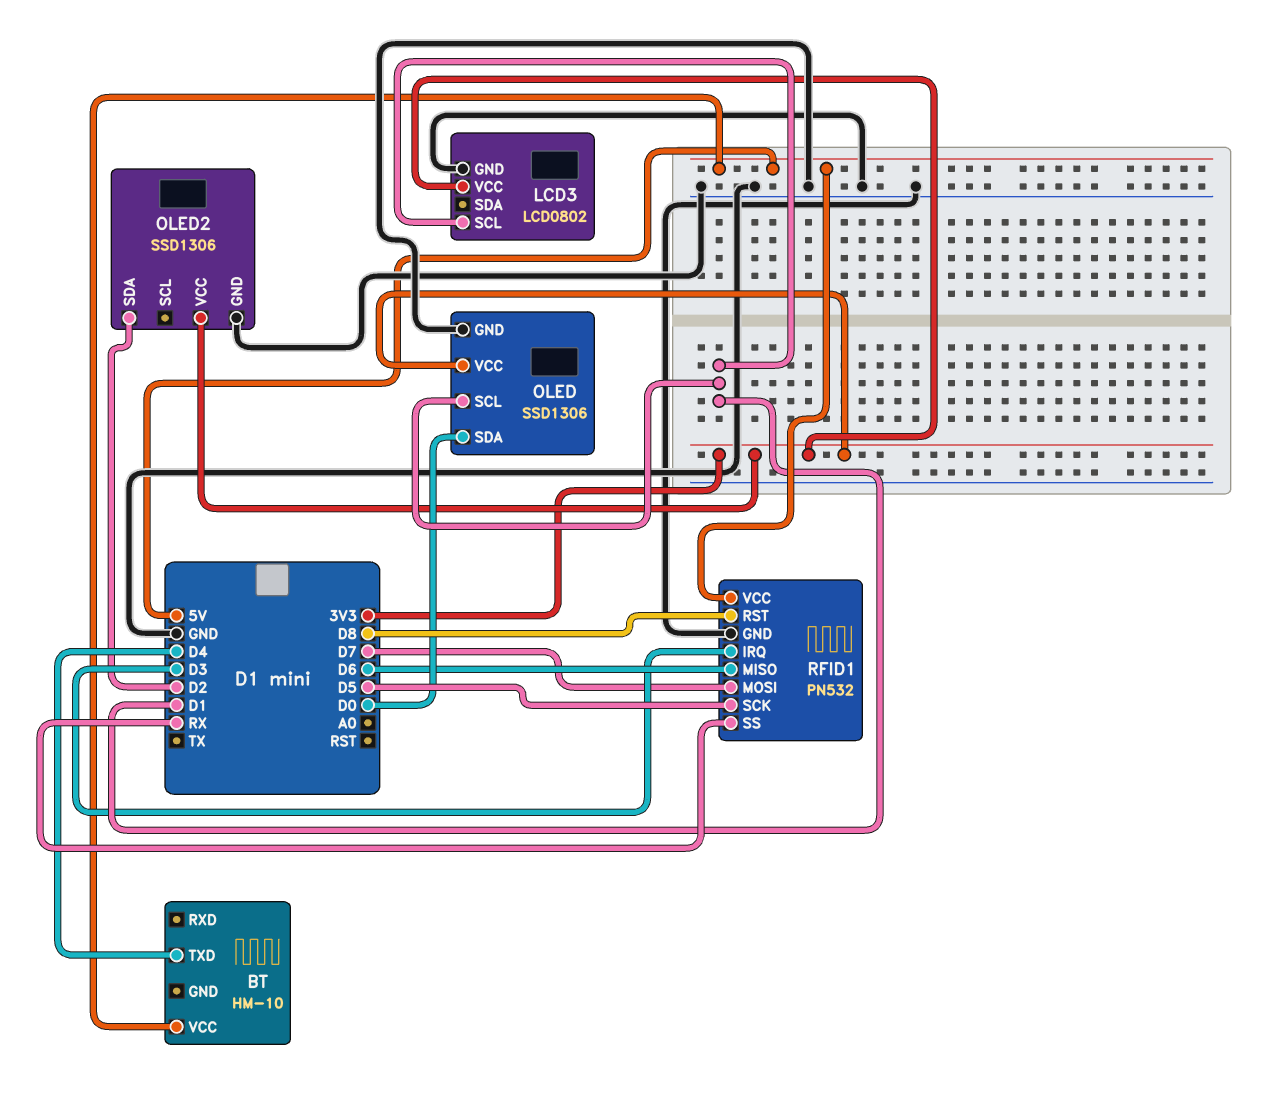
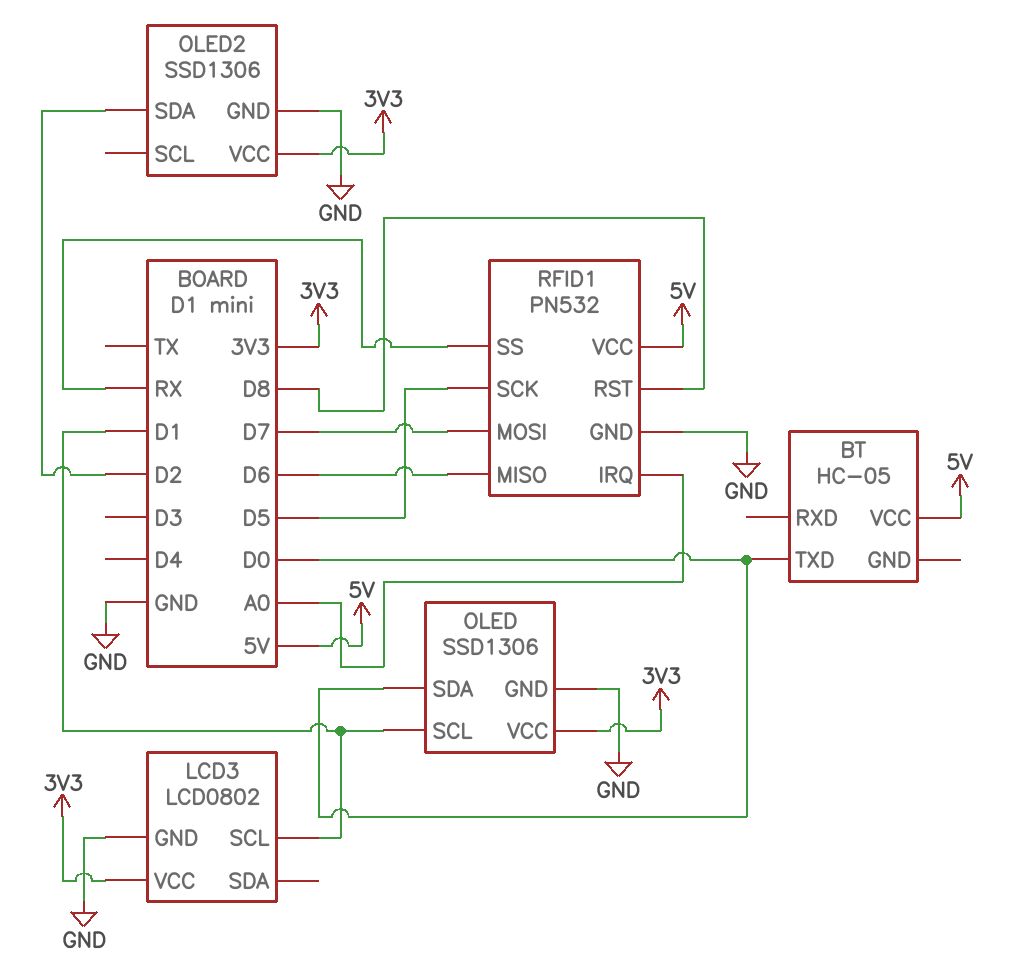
BT: HM-10 -> HC-05
BT pin TXD: D4 -> D0
RFID1 pin IRQ: D3 -> A0

